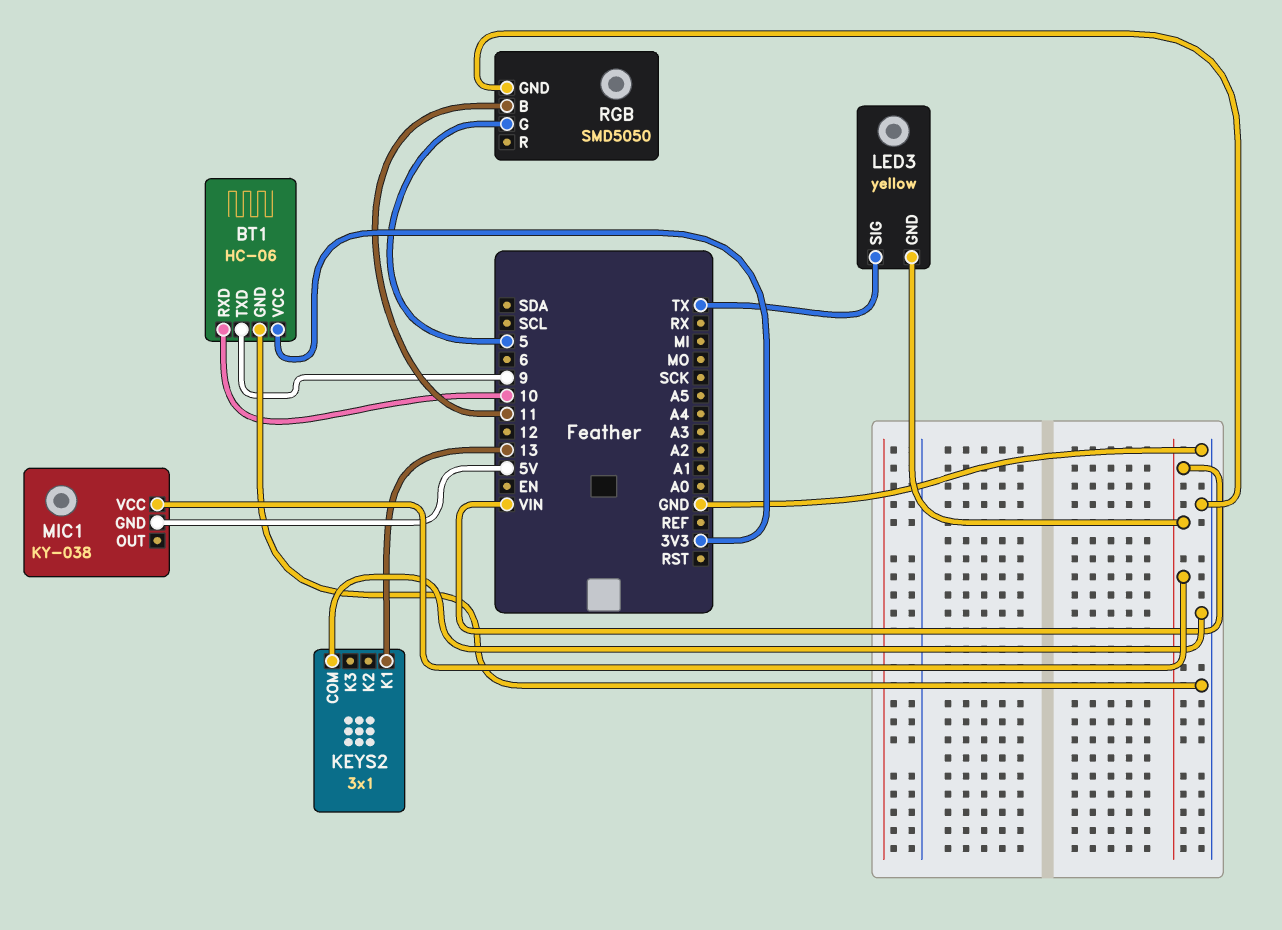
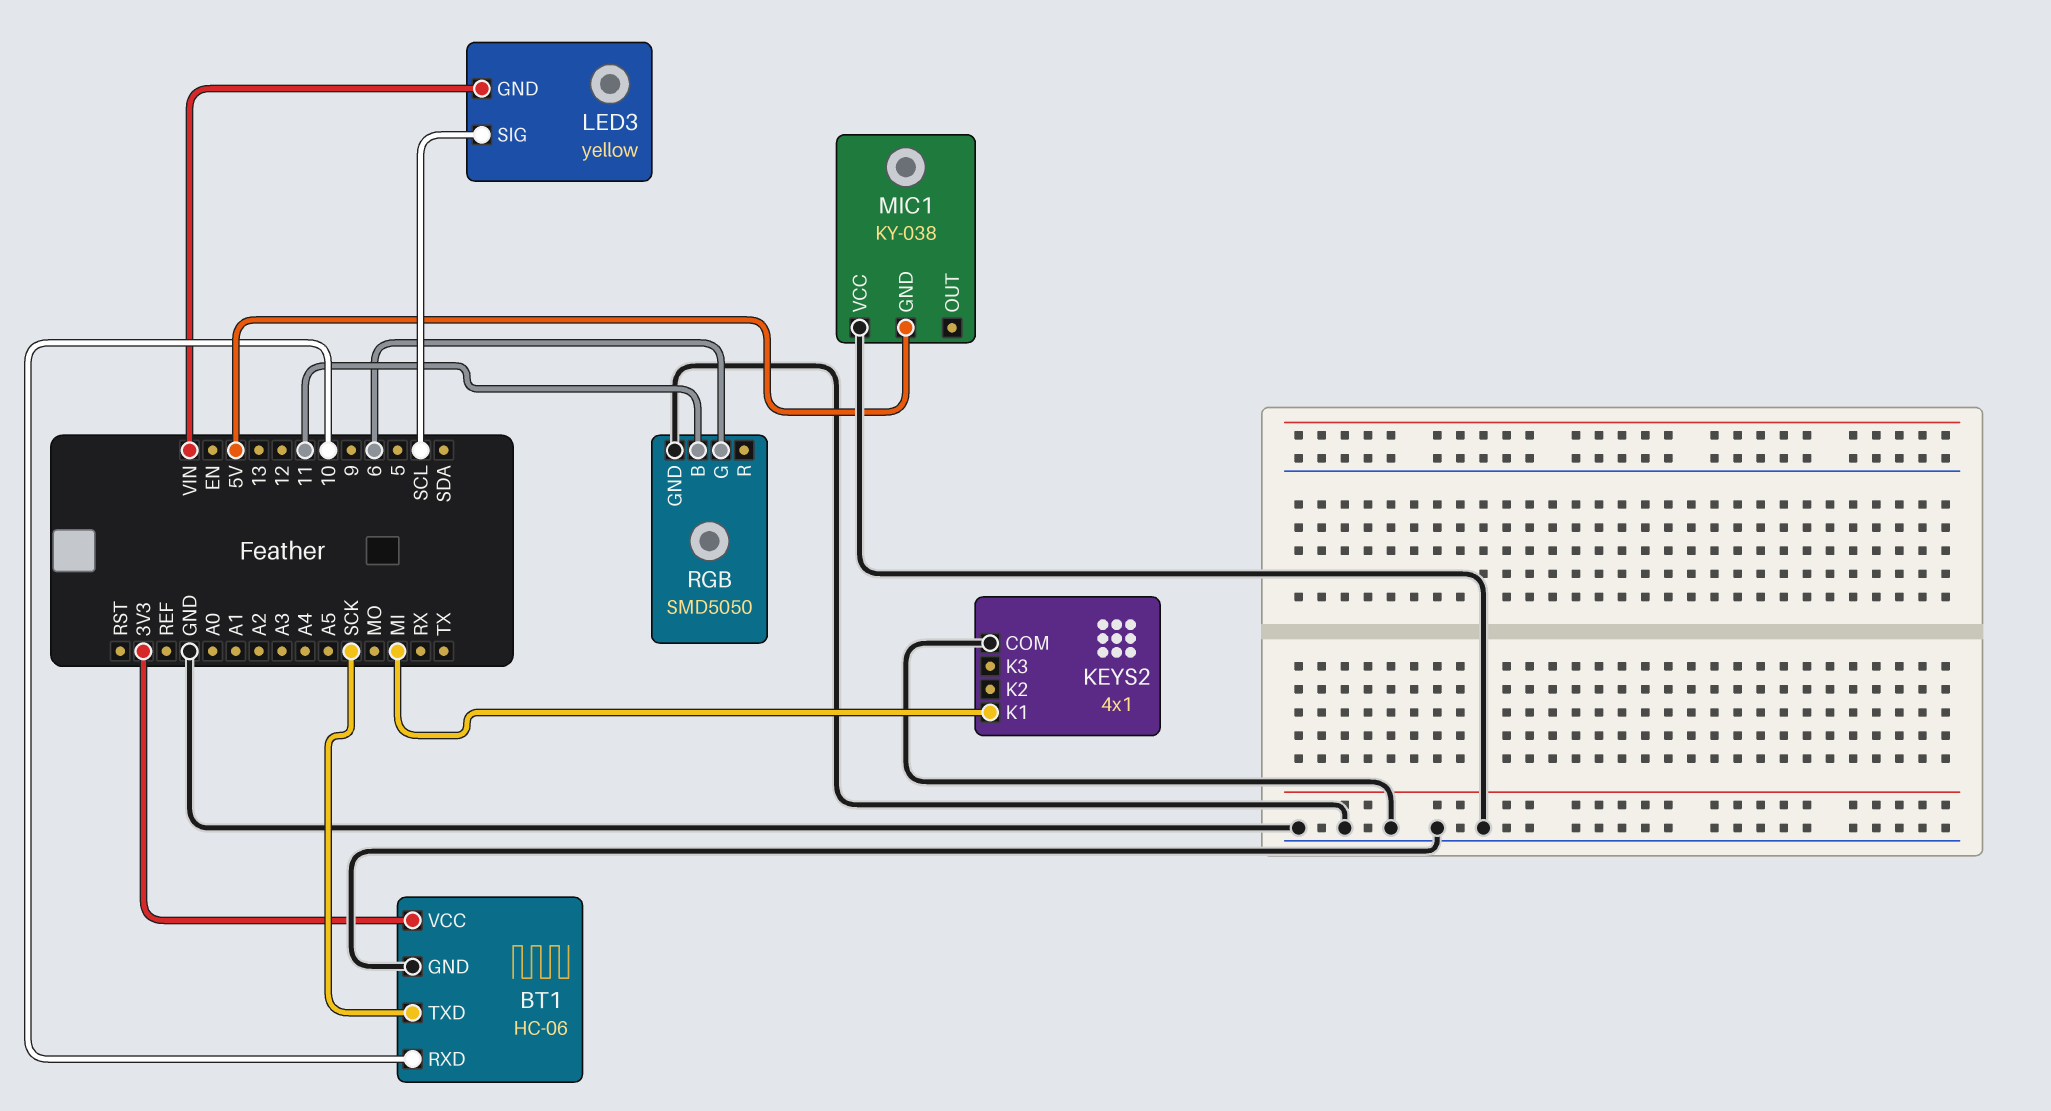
BT1 pin TXD: 9 -> SCK
KEYS2: 3x1 -> 4x1
KEYS2 pin K1: 13 -> MI
LED3 pin SIG: TX -> SCL
MIC1 pin VCC: VIN -> GND
RGB pin G: 5 -> 6

